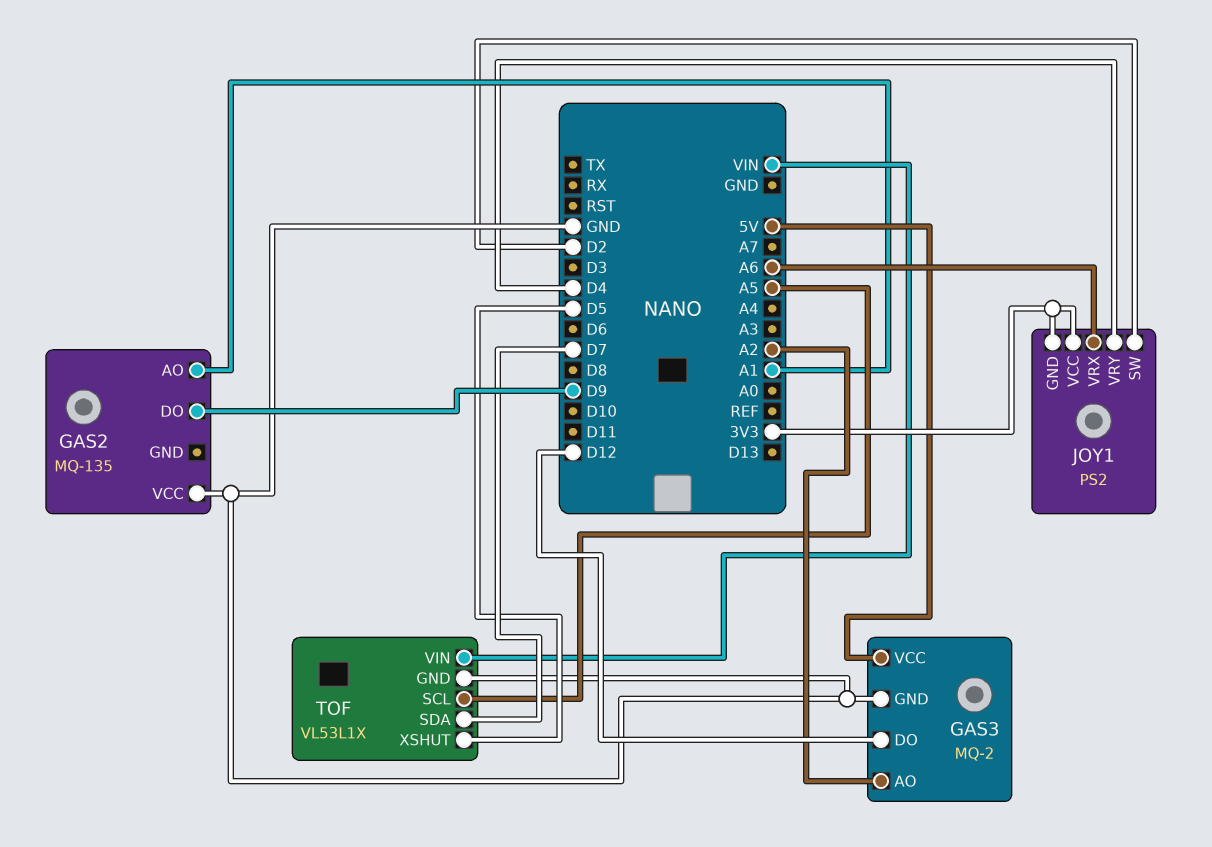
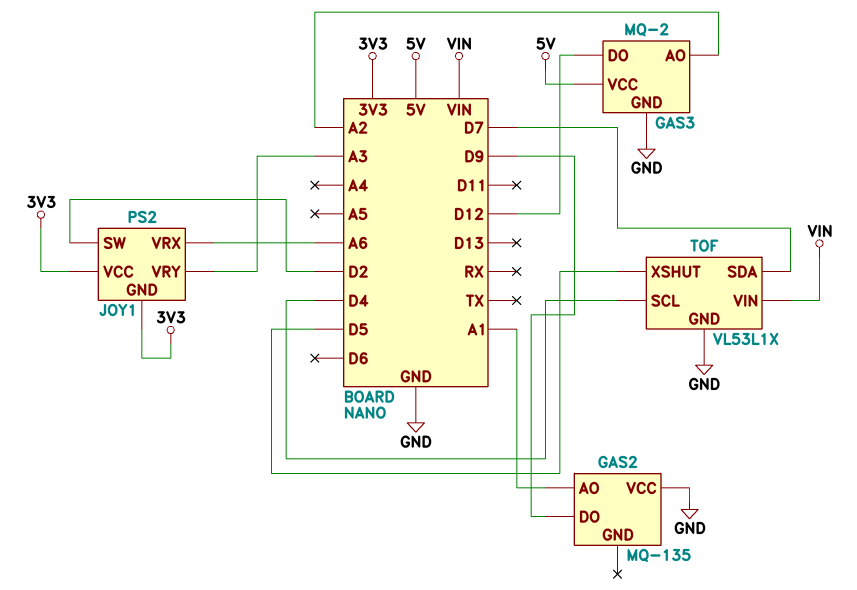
JOY1 pin VRY: D4 -> A3
TOF pin SCL: A5 -> D4

